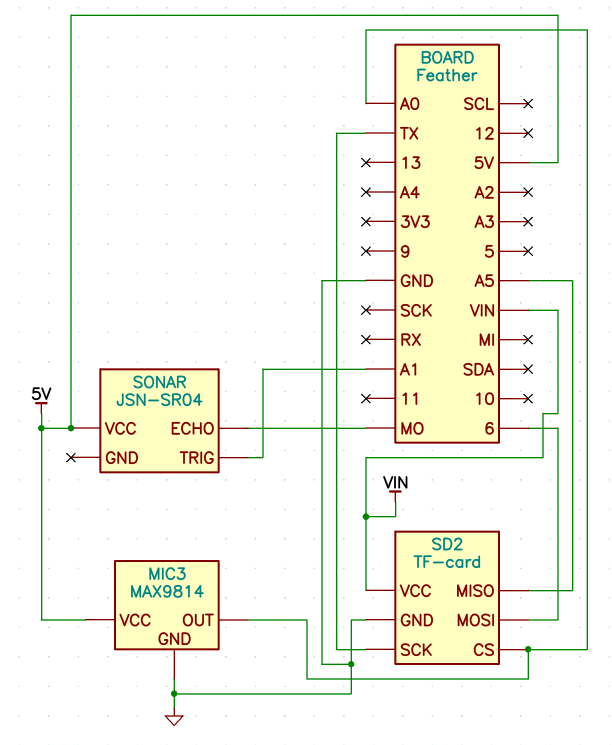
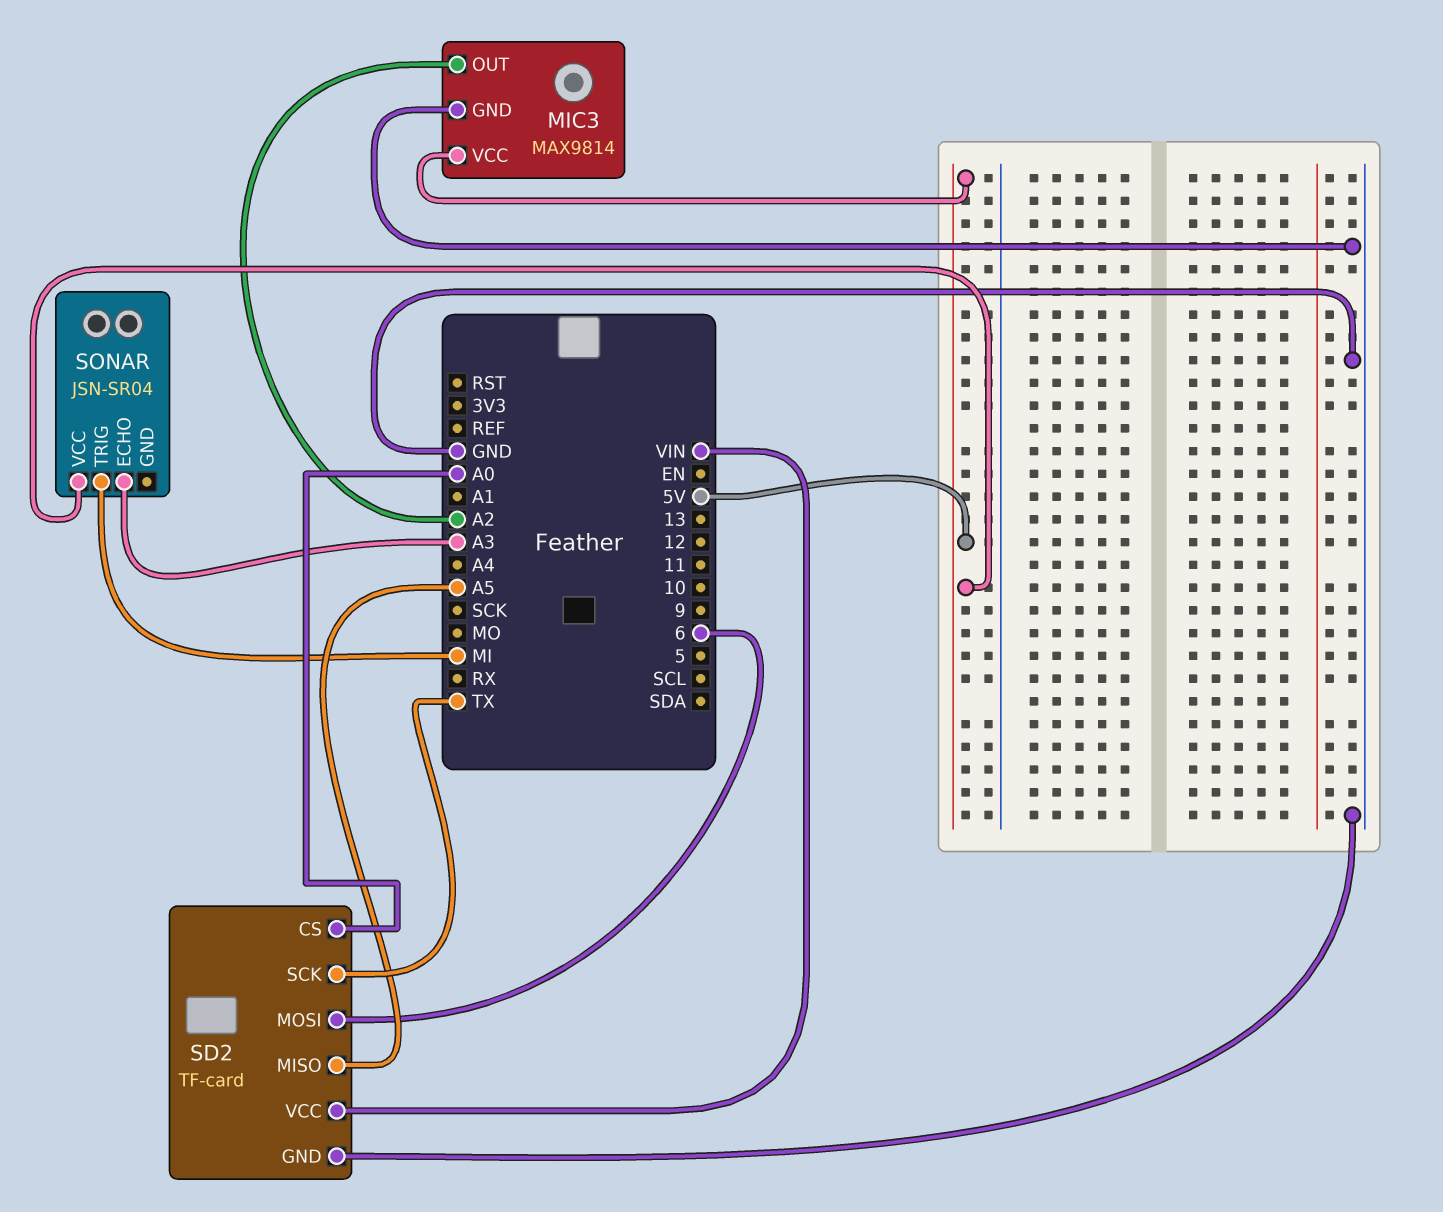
MIC3 pin OUT: A0 -> A2
SONAR pin ECHO: MO -> A3
SONAR pin TRIG: A1 -> MI

